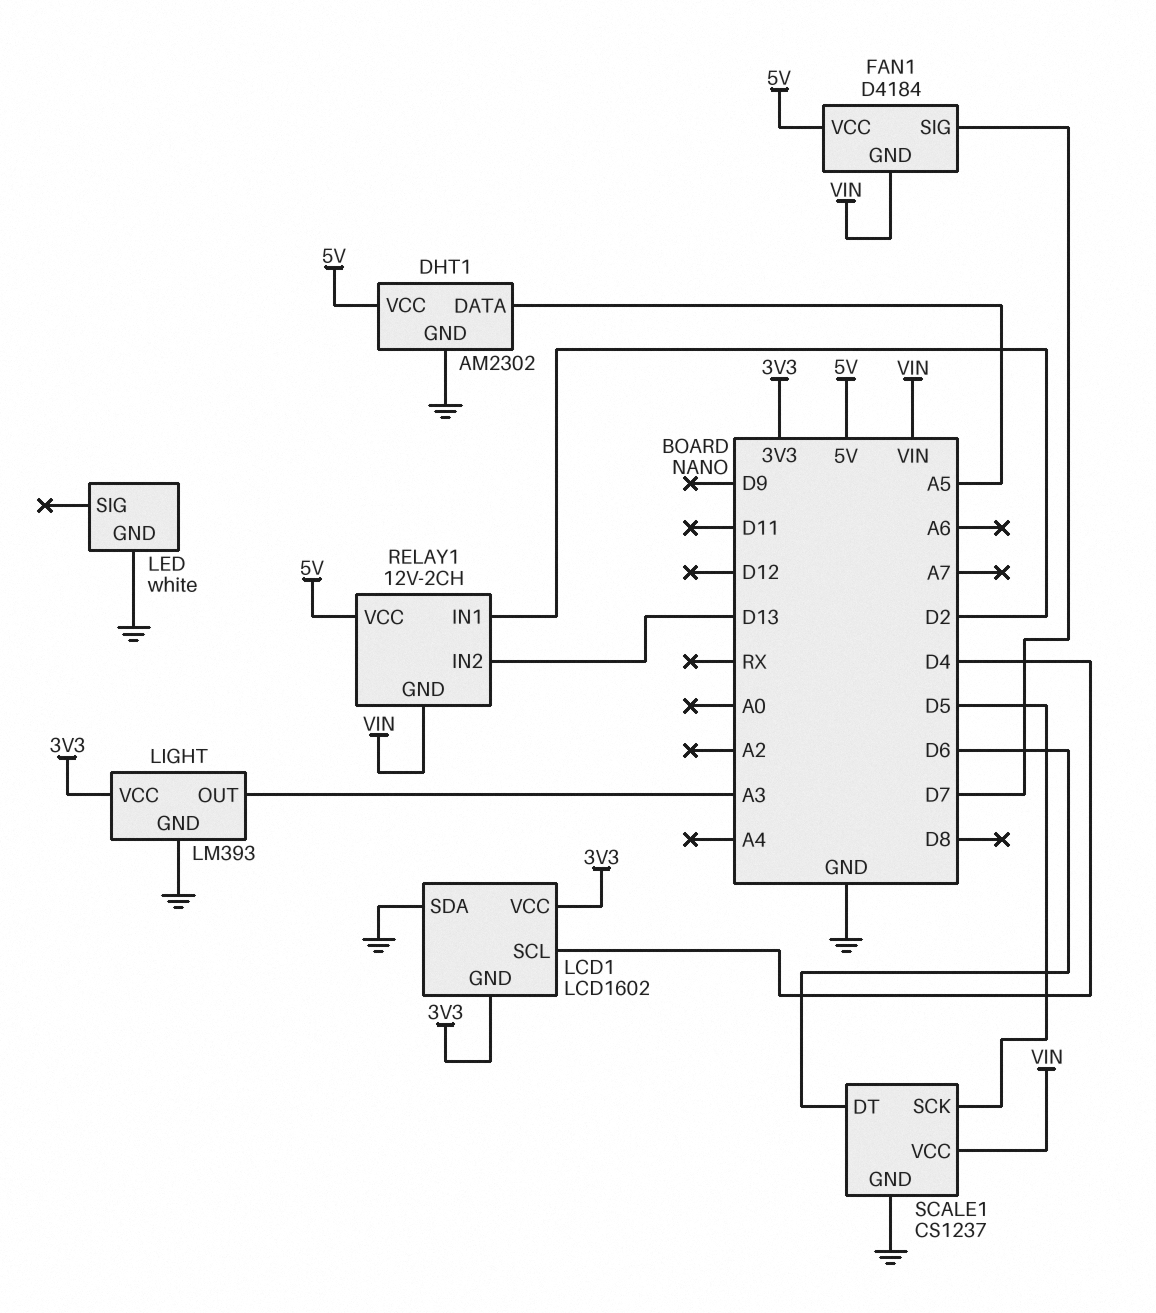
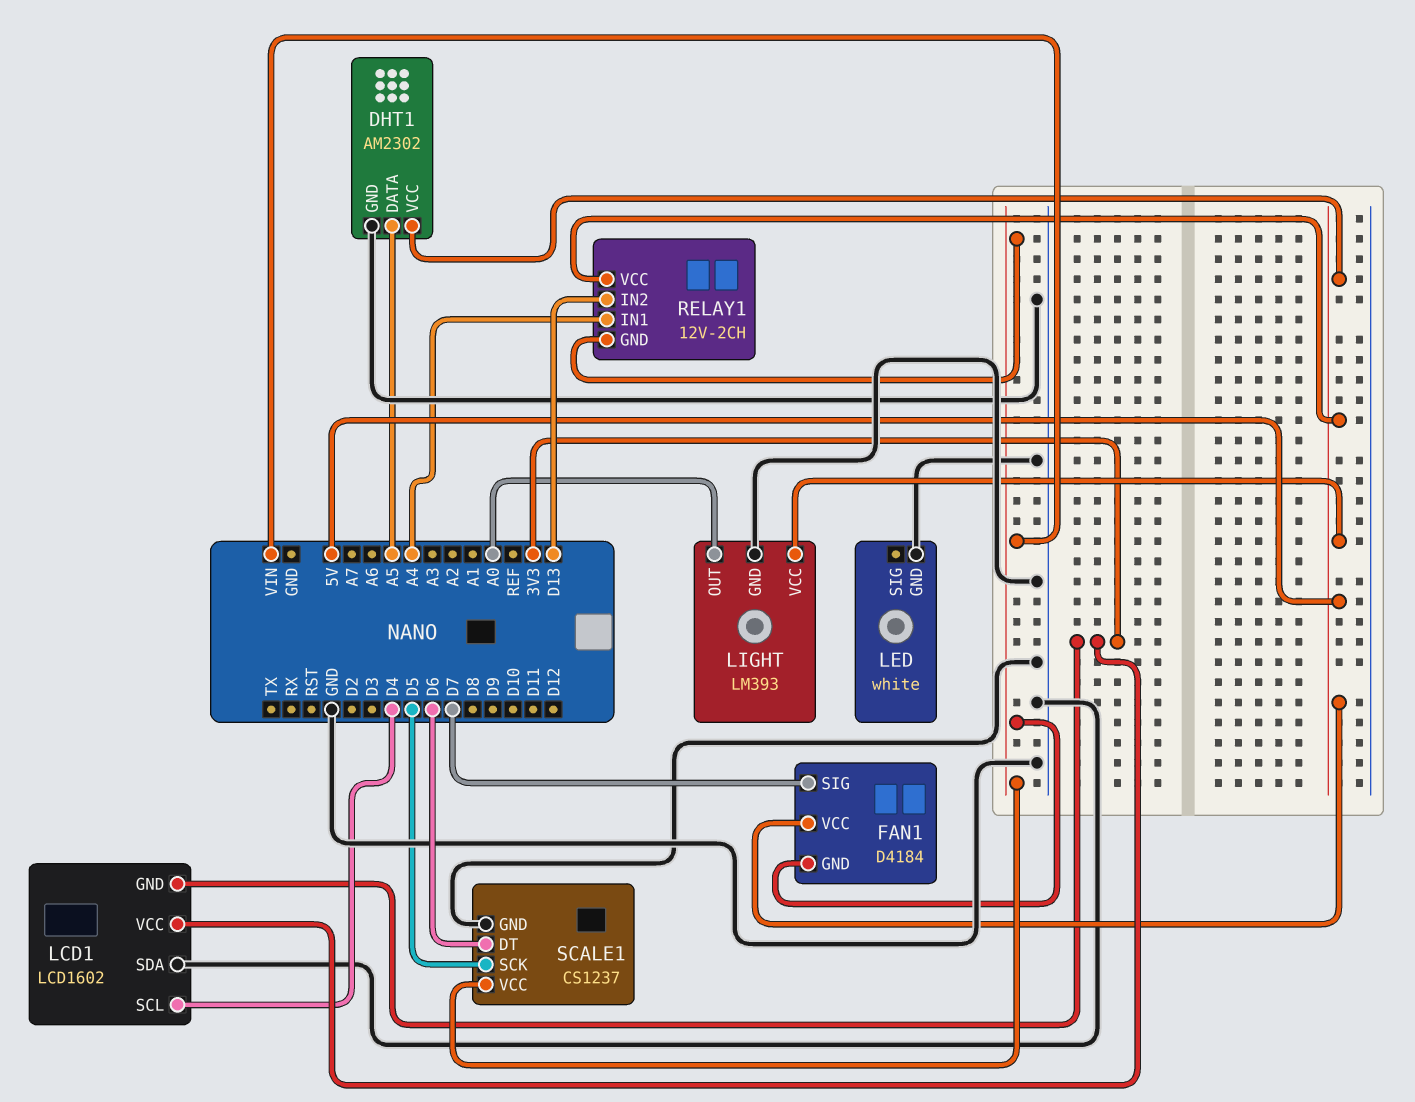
LIGHT pin OUT: A3 -> A0
LIGHT pin VCC: 3V3 -> 5V
RELAY1 pin IN1: D2 -> A4

